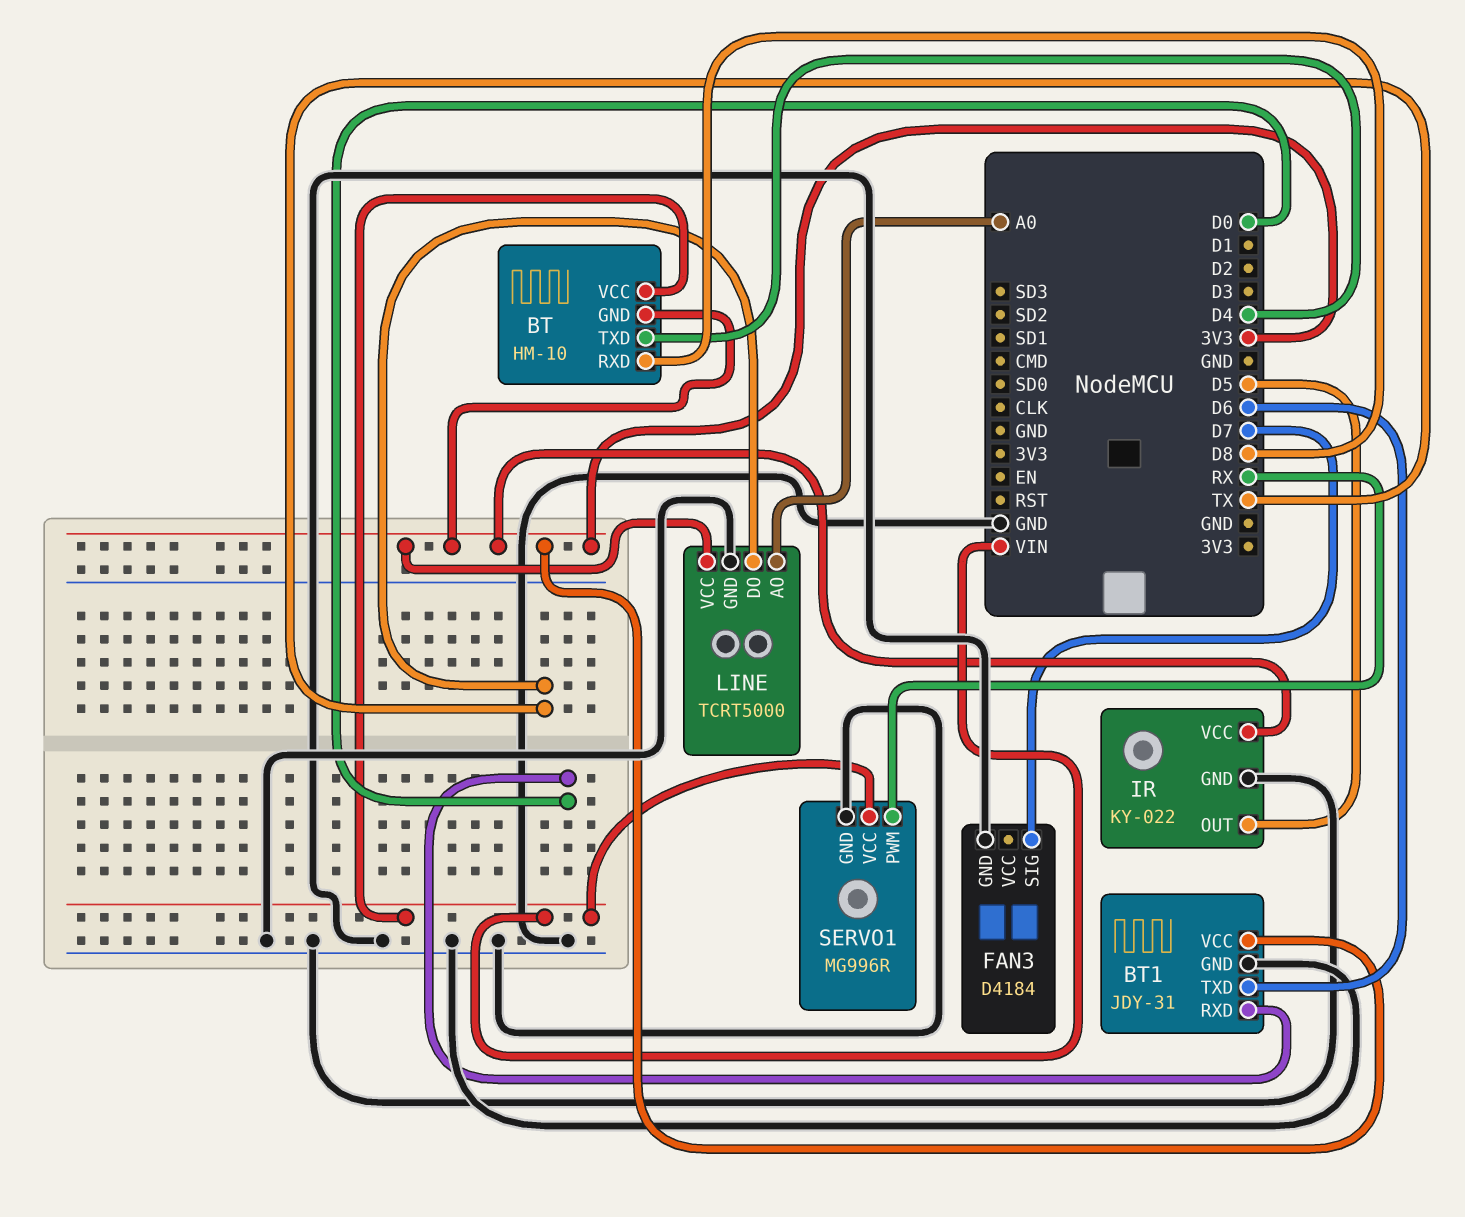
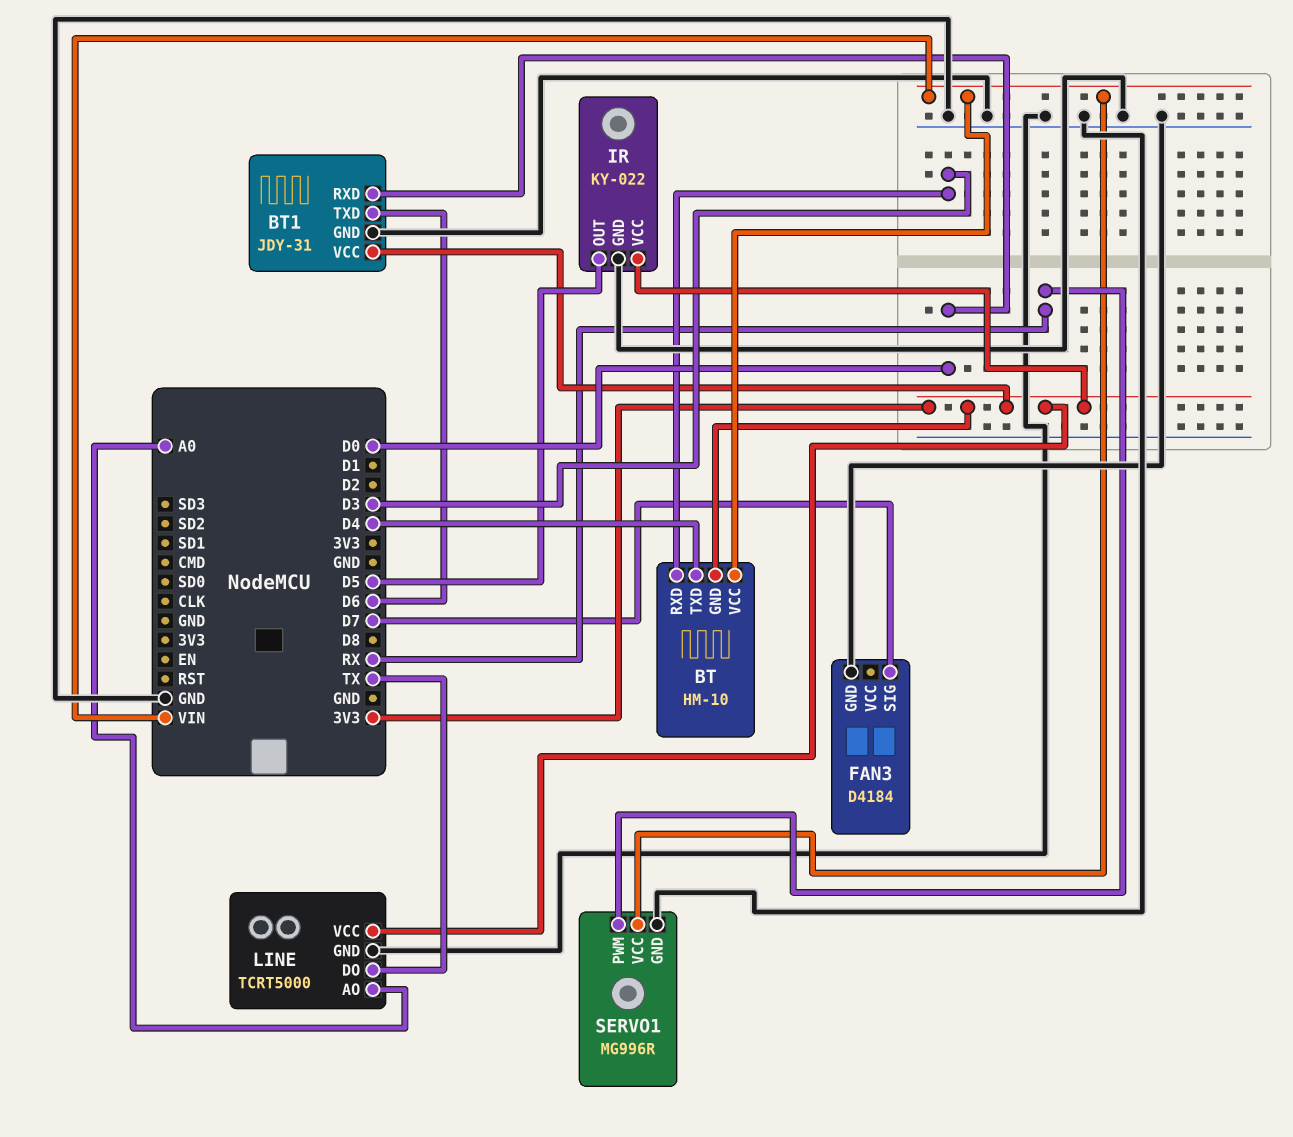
BT pin RXD: D8 -> D3

